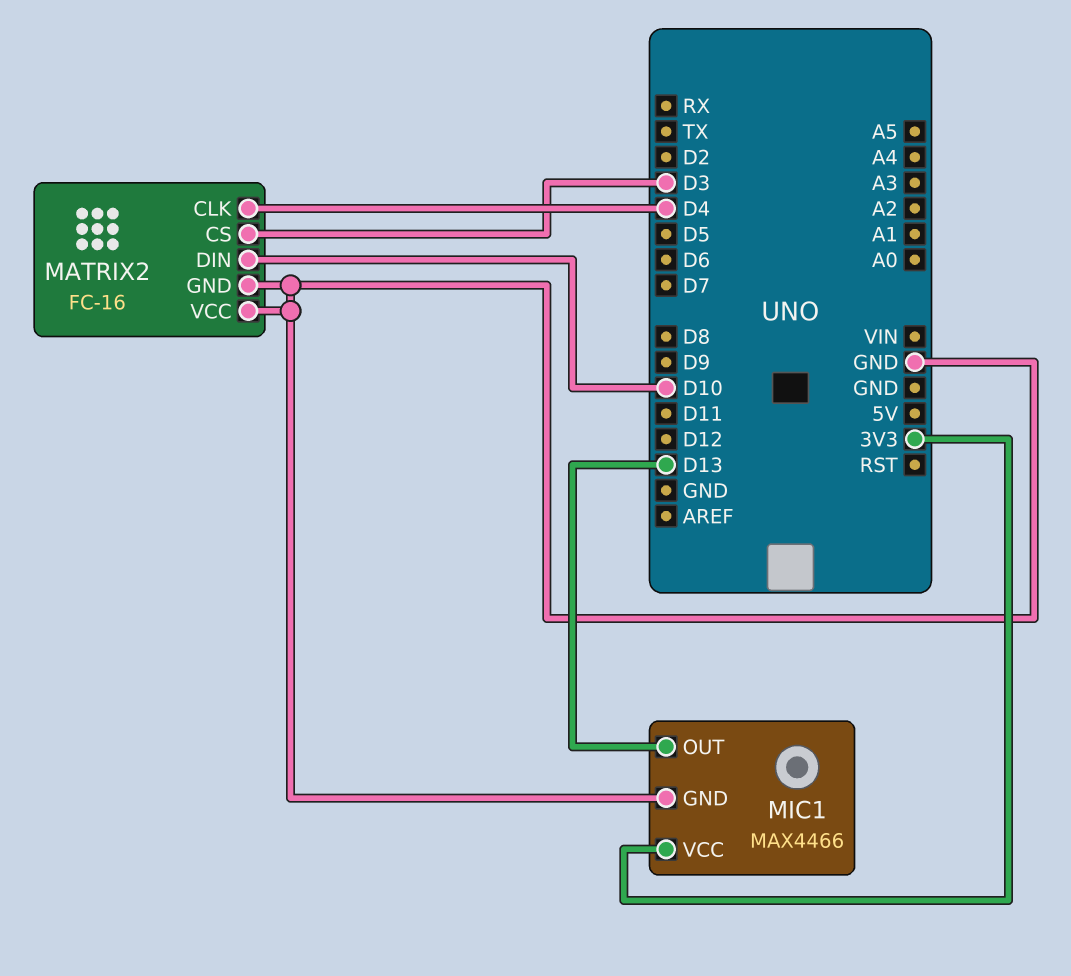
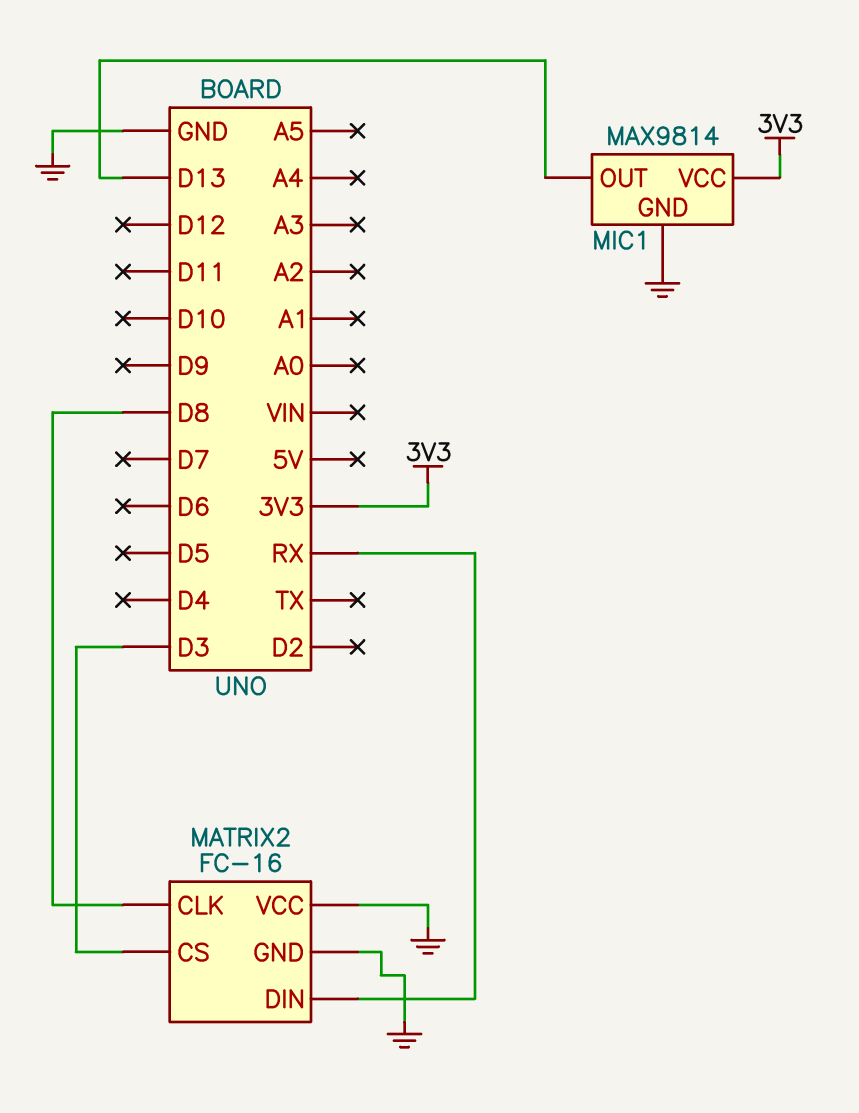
MATRIX2 pin CLK: D4 -> D8
MATRIX2 pin DIN: D10 -> RX
MIC1: MAX4466 -> MAX9814

